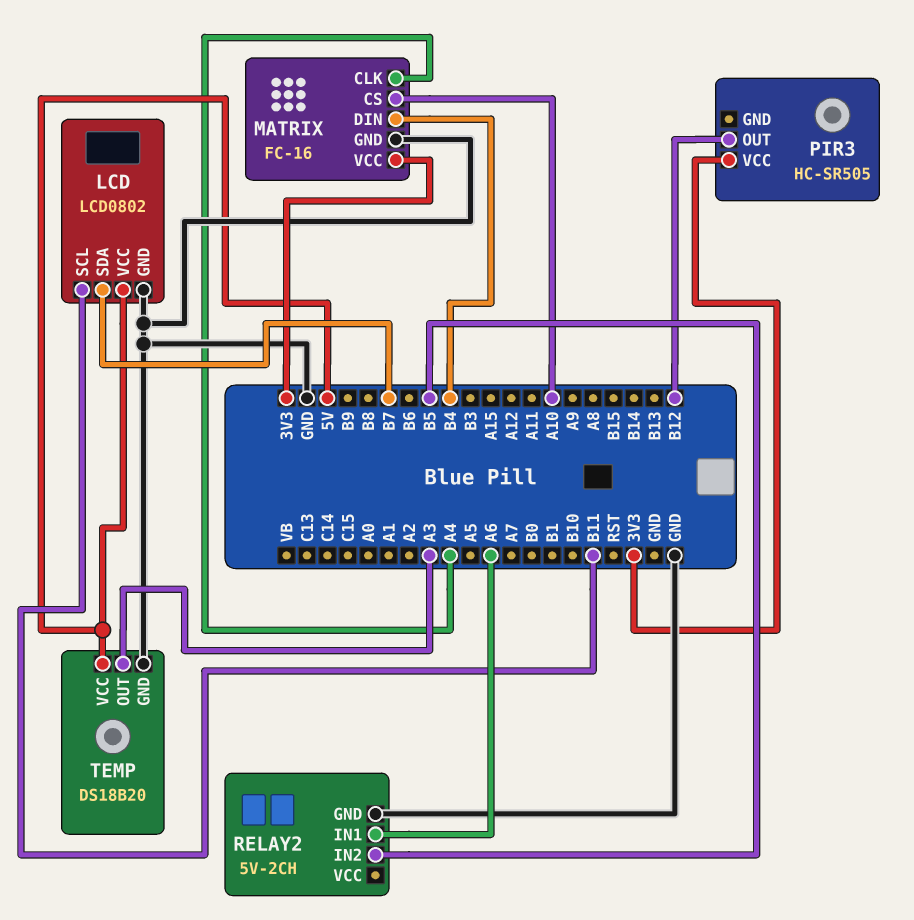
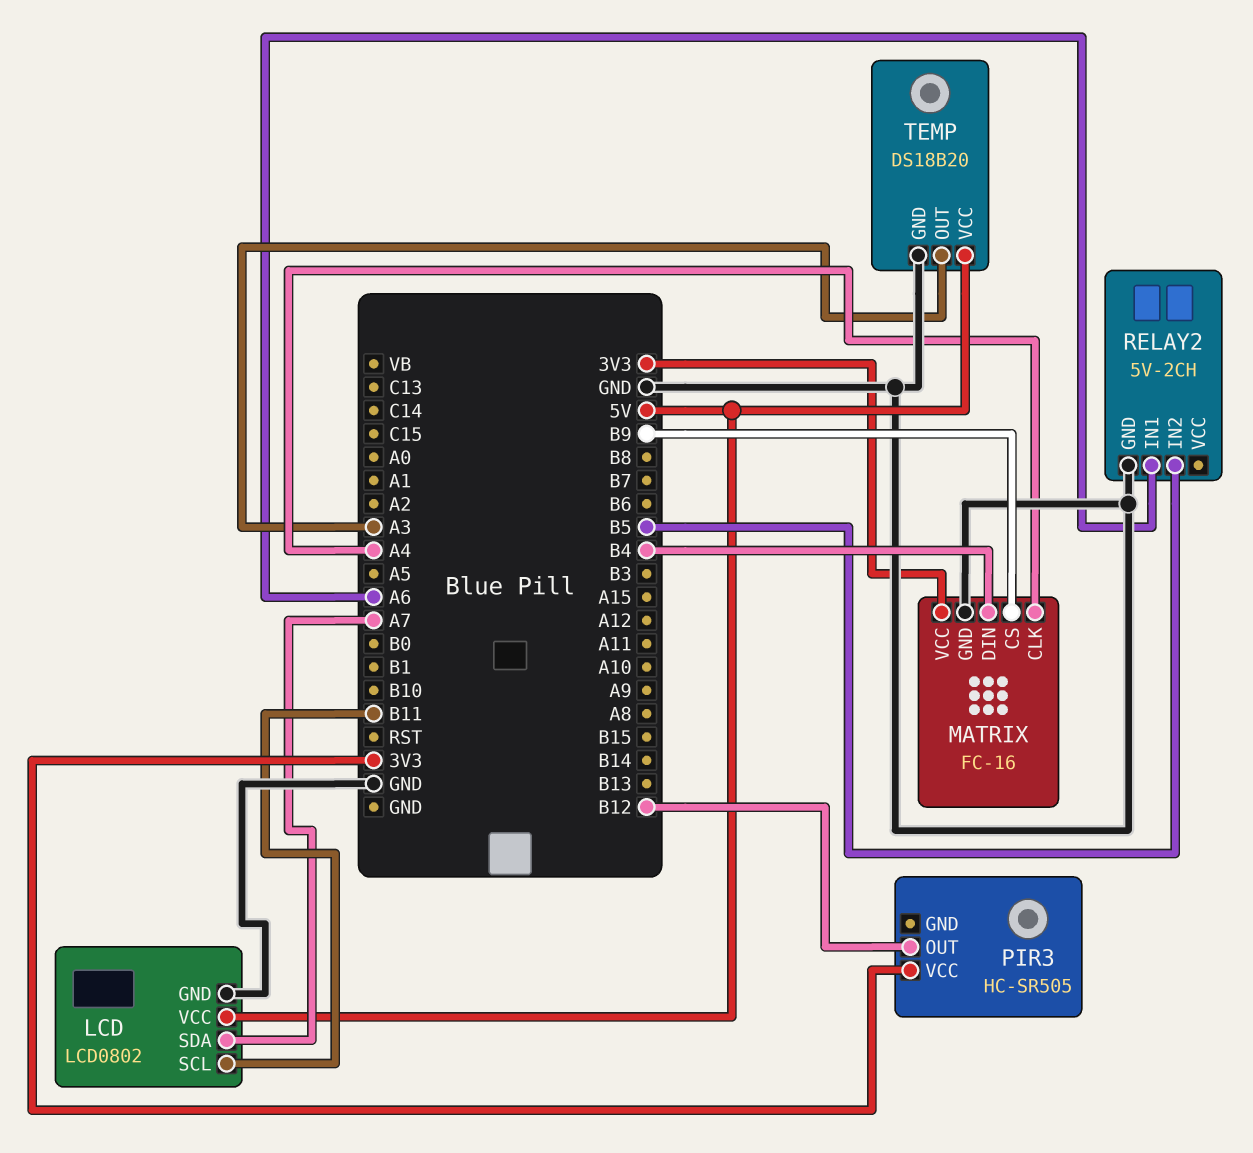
LCD pin SDA: B7 -> A7
MATRIX pin CS: A10 -> B9

